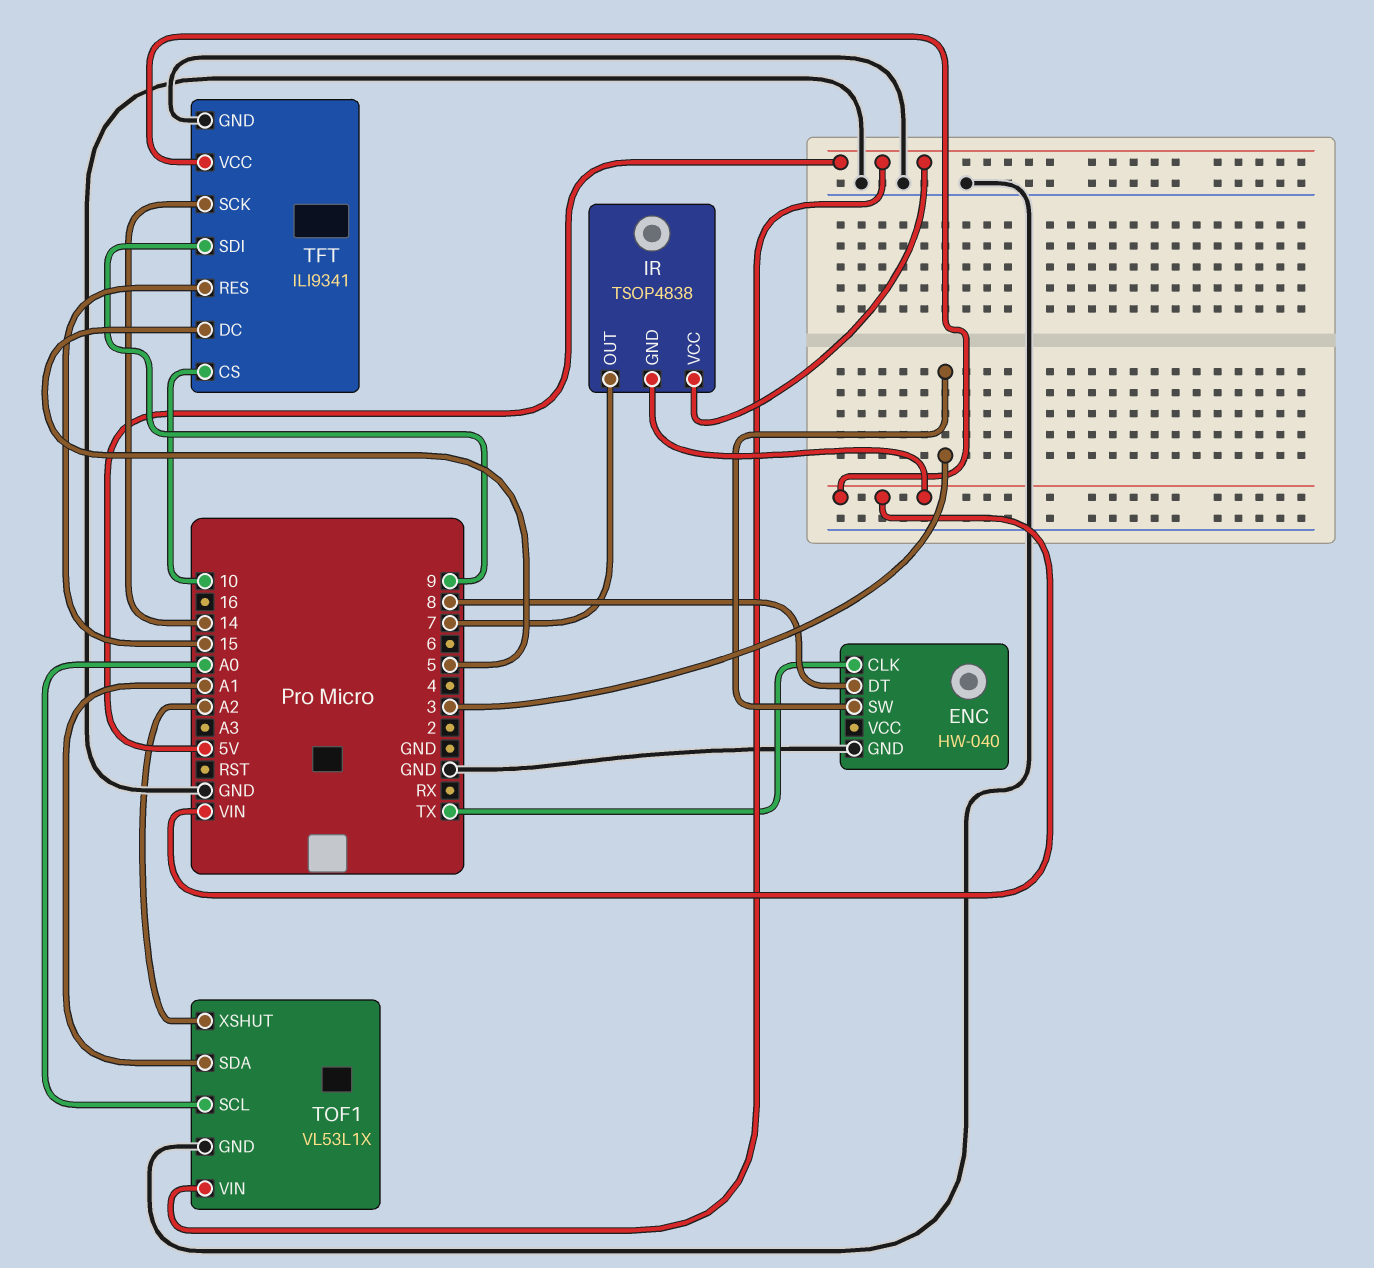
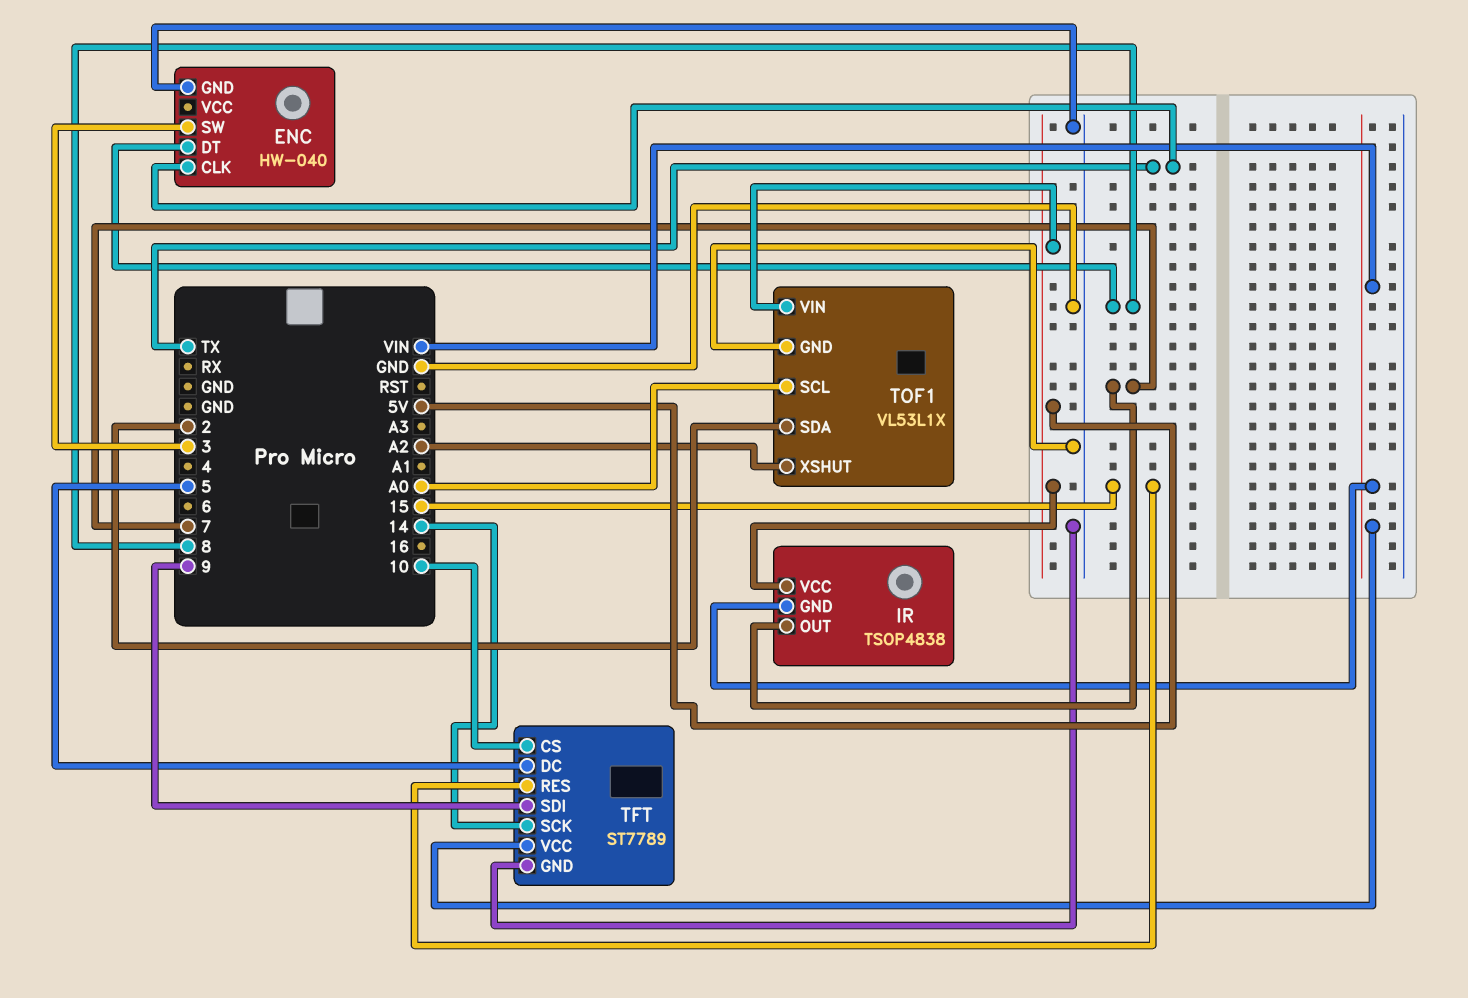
TFT: ILI9341 -> ST7789
TOF1 pin SDA: A1 -> 2

